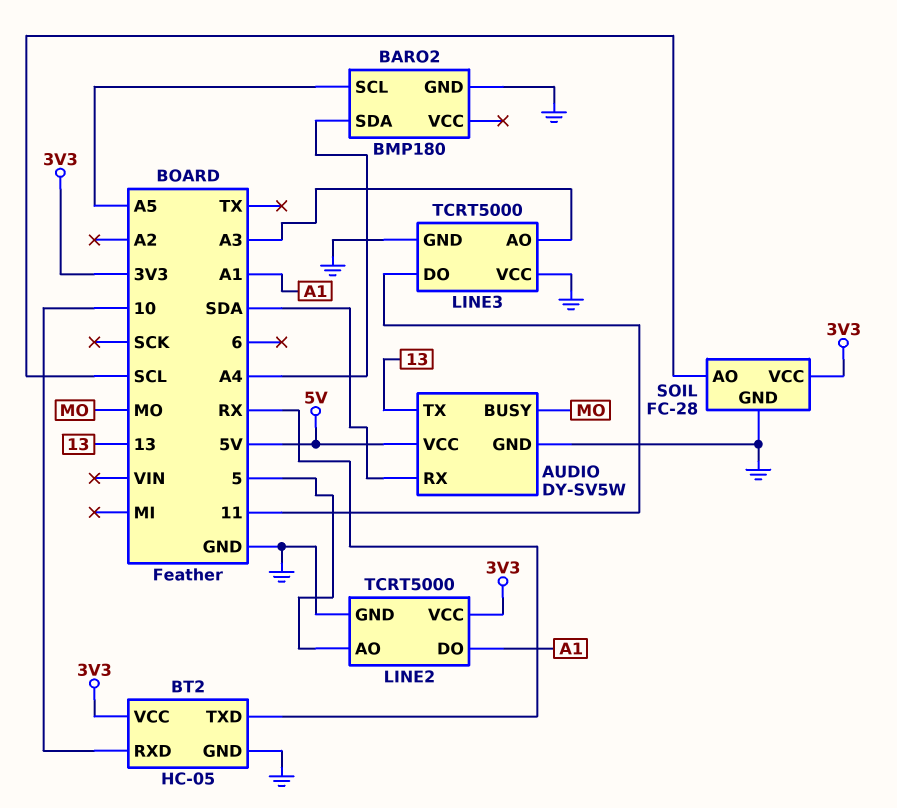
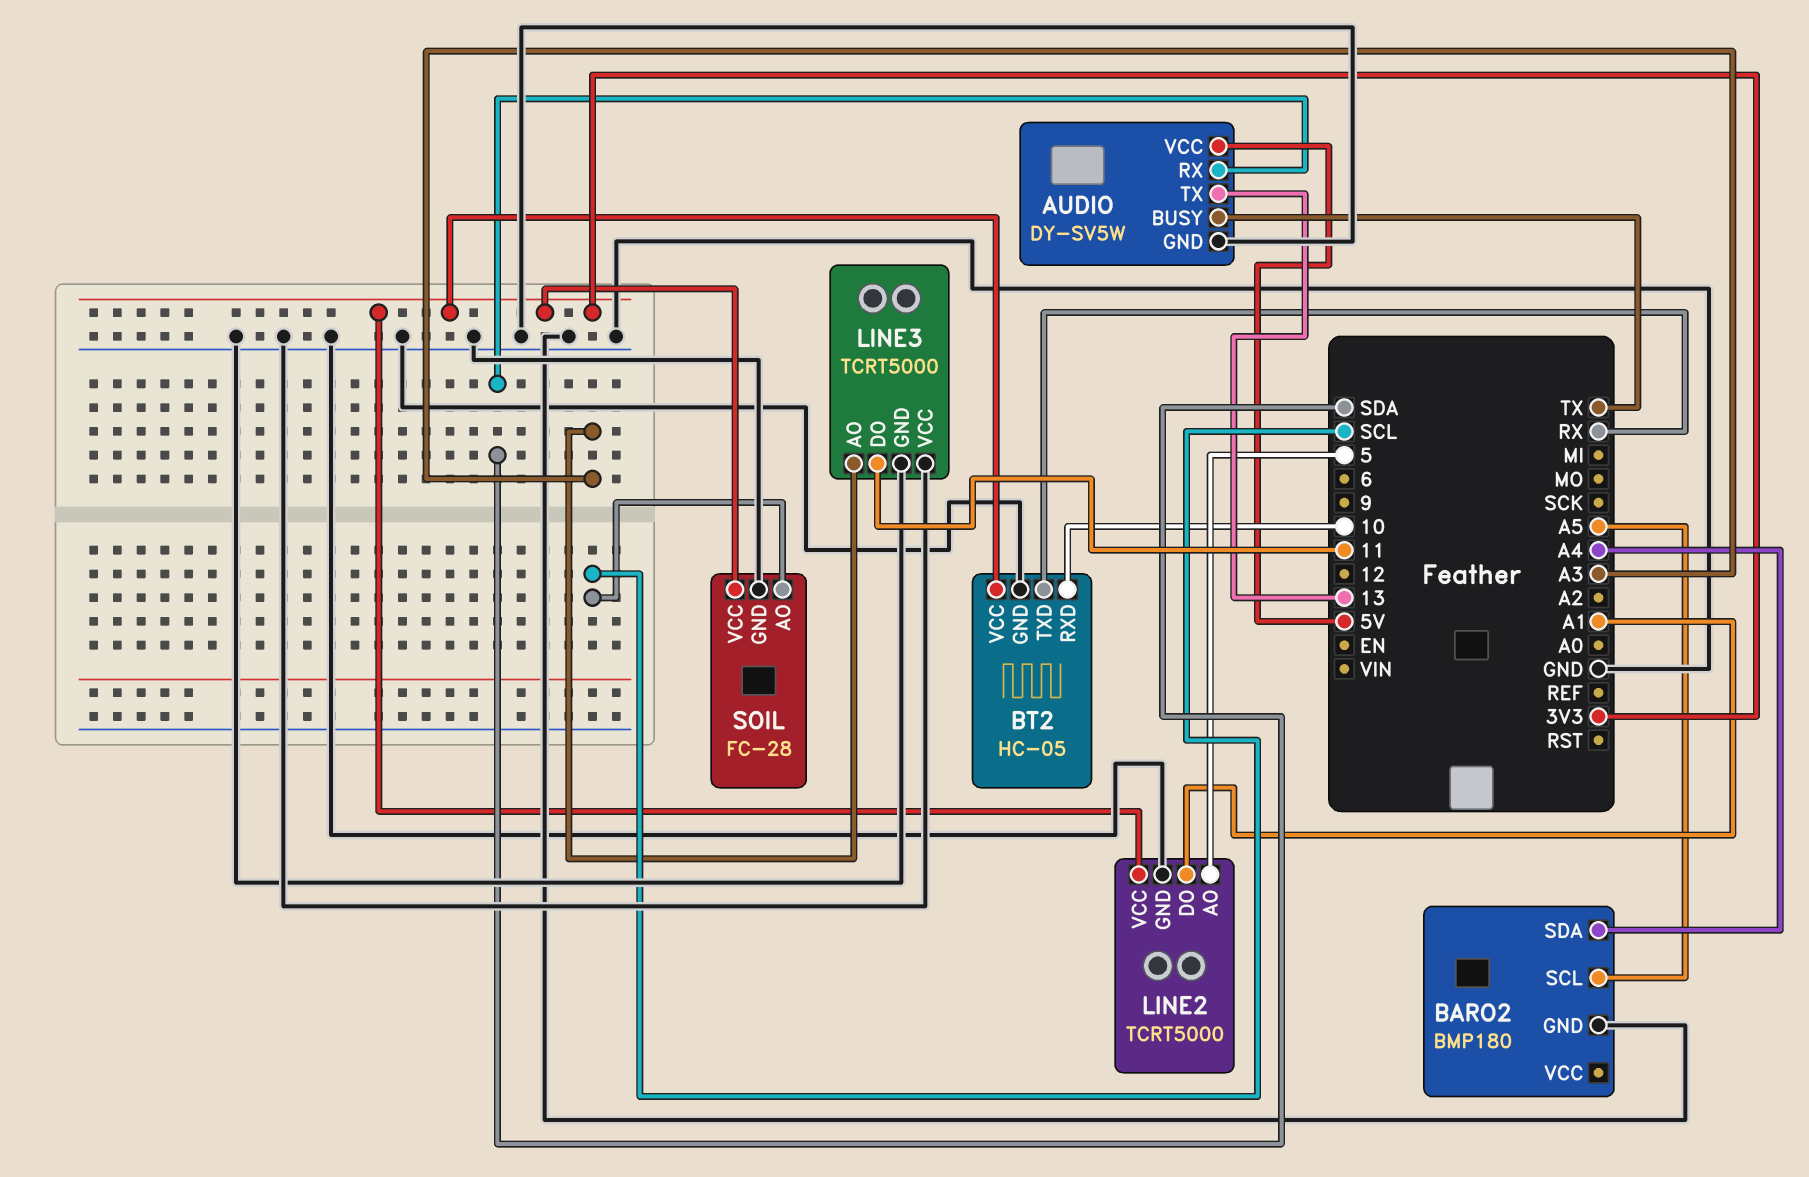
AUDIO pin BUSY: MO -> TX

